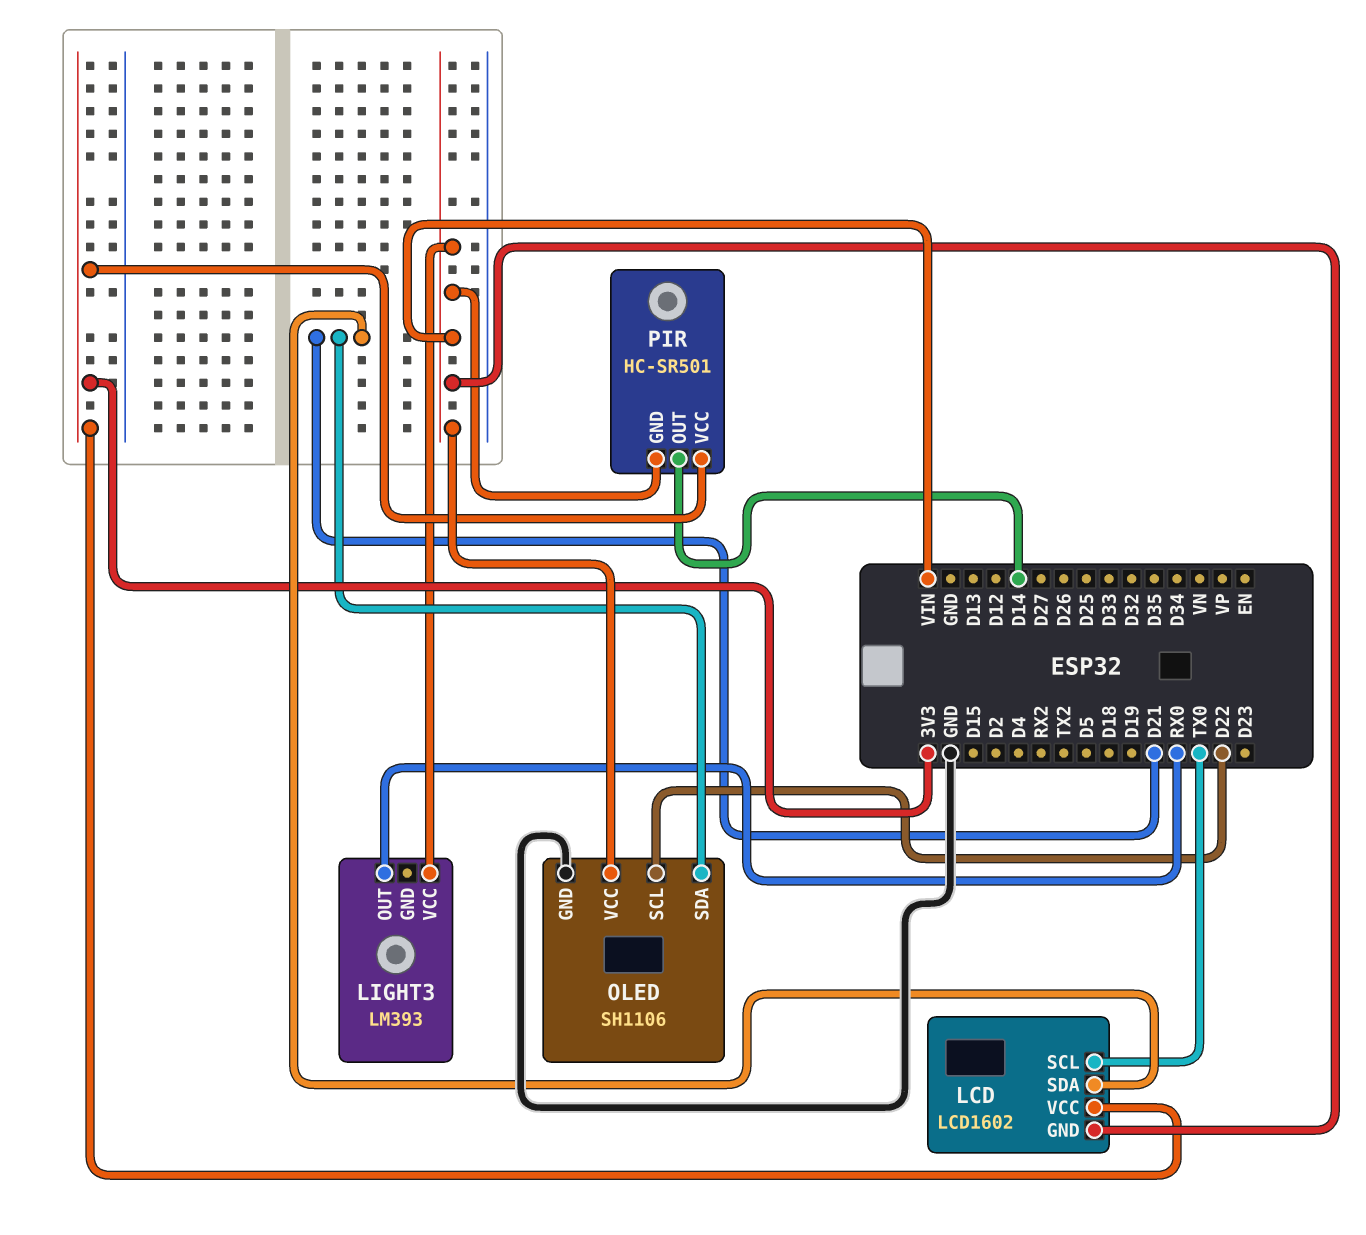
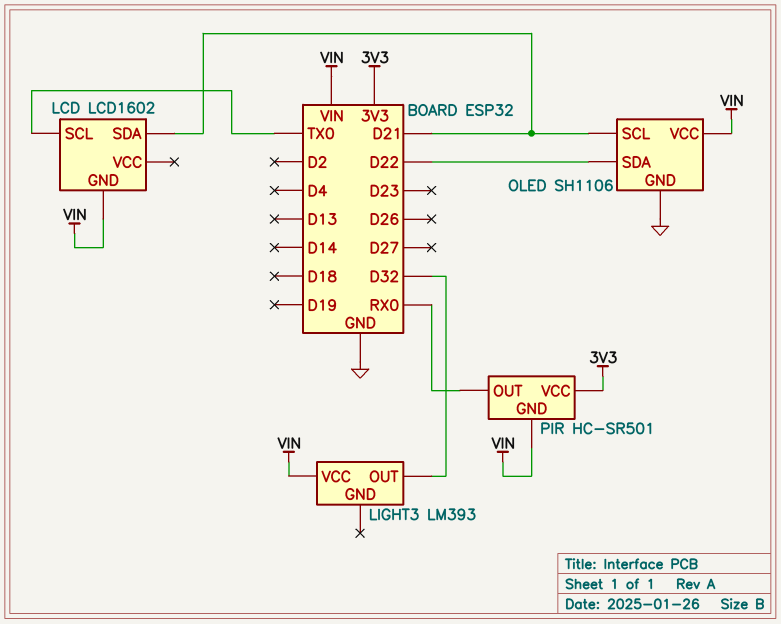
LCD pin VCC: 3V3 -> none
LIGHT3 pin OUT: RX0 -> D32
OLED pin SCL: D22 -> D21
OLED pin SDA: D21 -> D22
PIR pin OUT: D14 -> RX0

